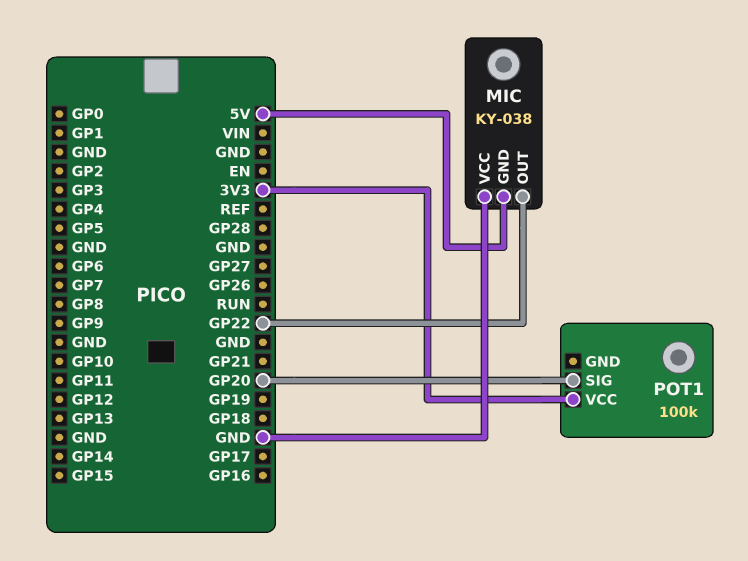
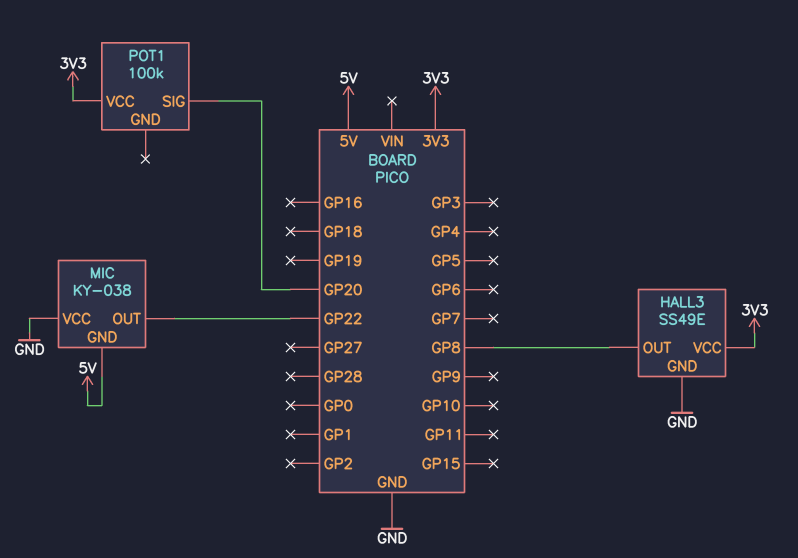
HALL3: none -> SS49E
HALL3 pin GND: none -> GND
HALL3 pin OUT: none -> GP8
HALL3 pin VCC: none -> 3V3

